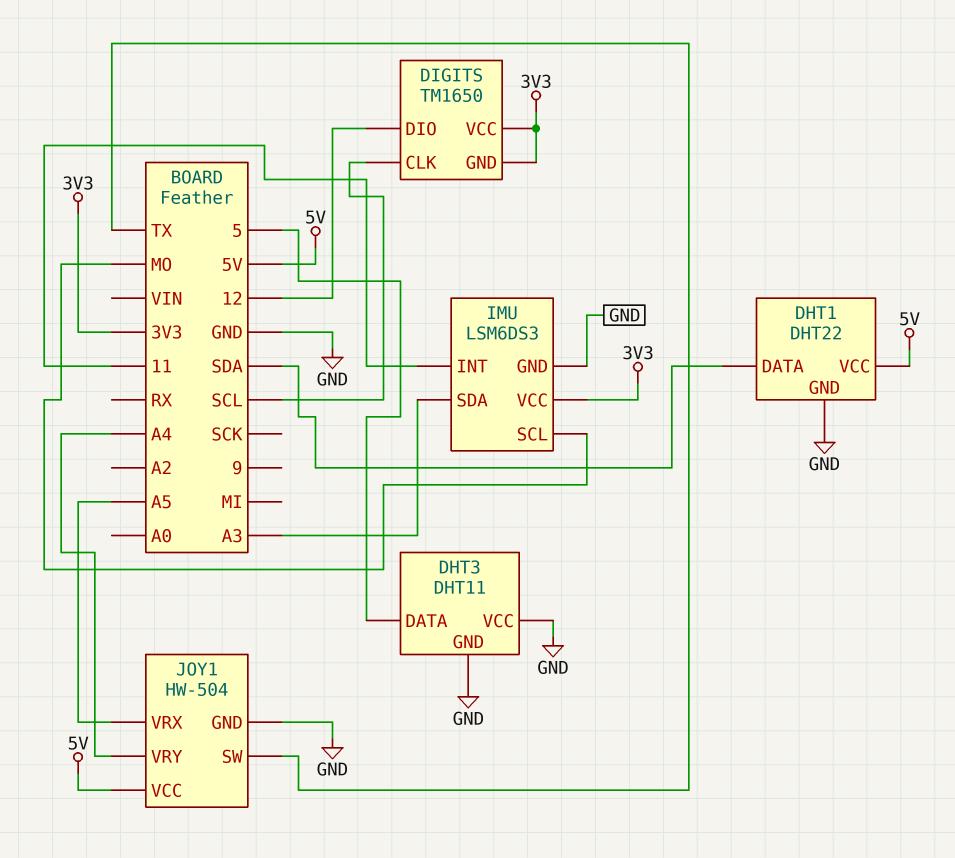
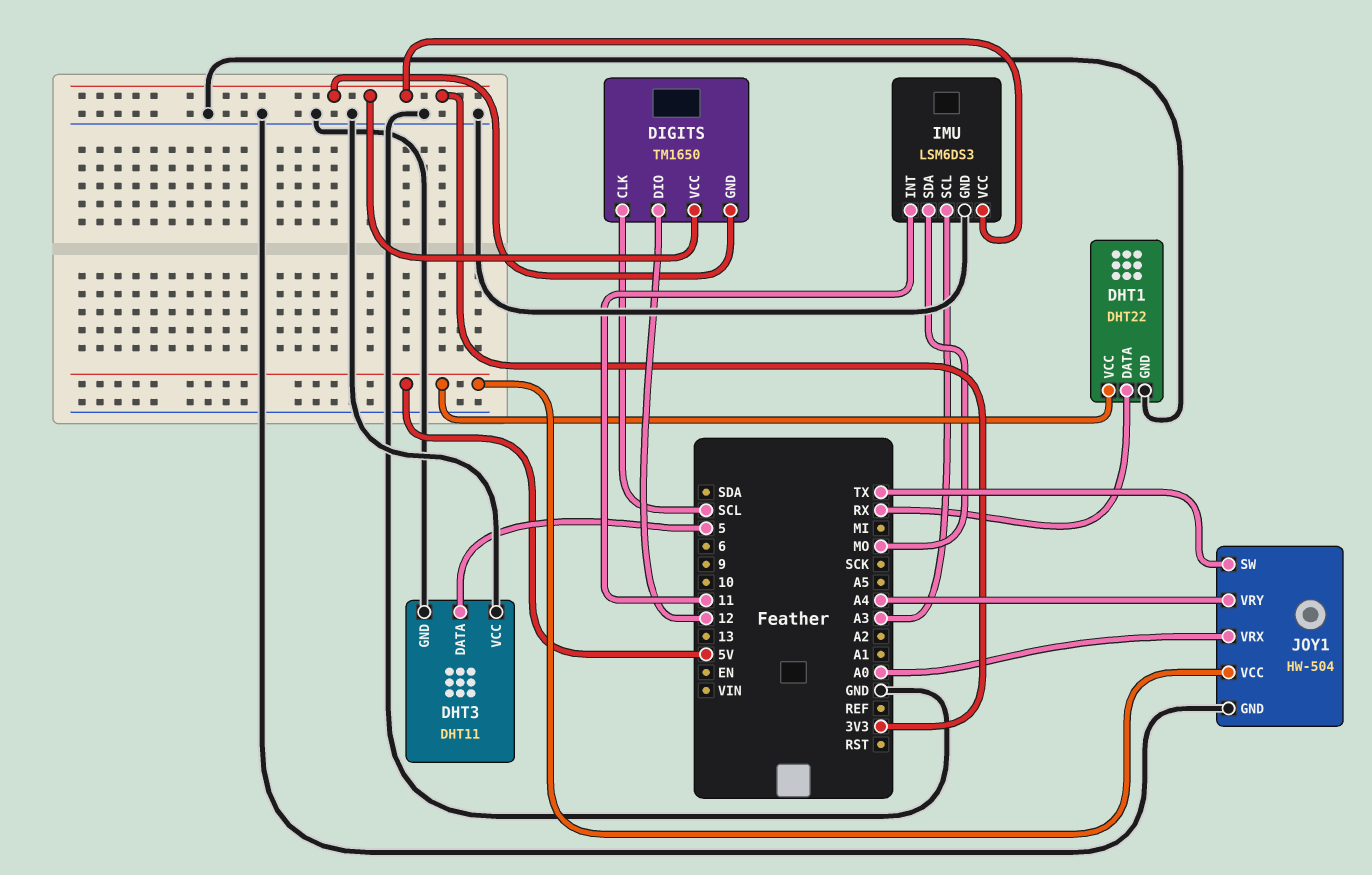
DHT1 pin DATA: SDA -> RX
IMU pin SCL: MO -> A3
IMU pin SDA: A3 -> MO
JOY1 pin VRX: A5 -> A0

